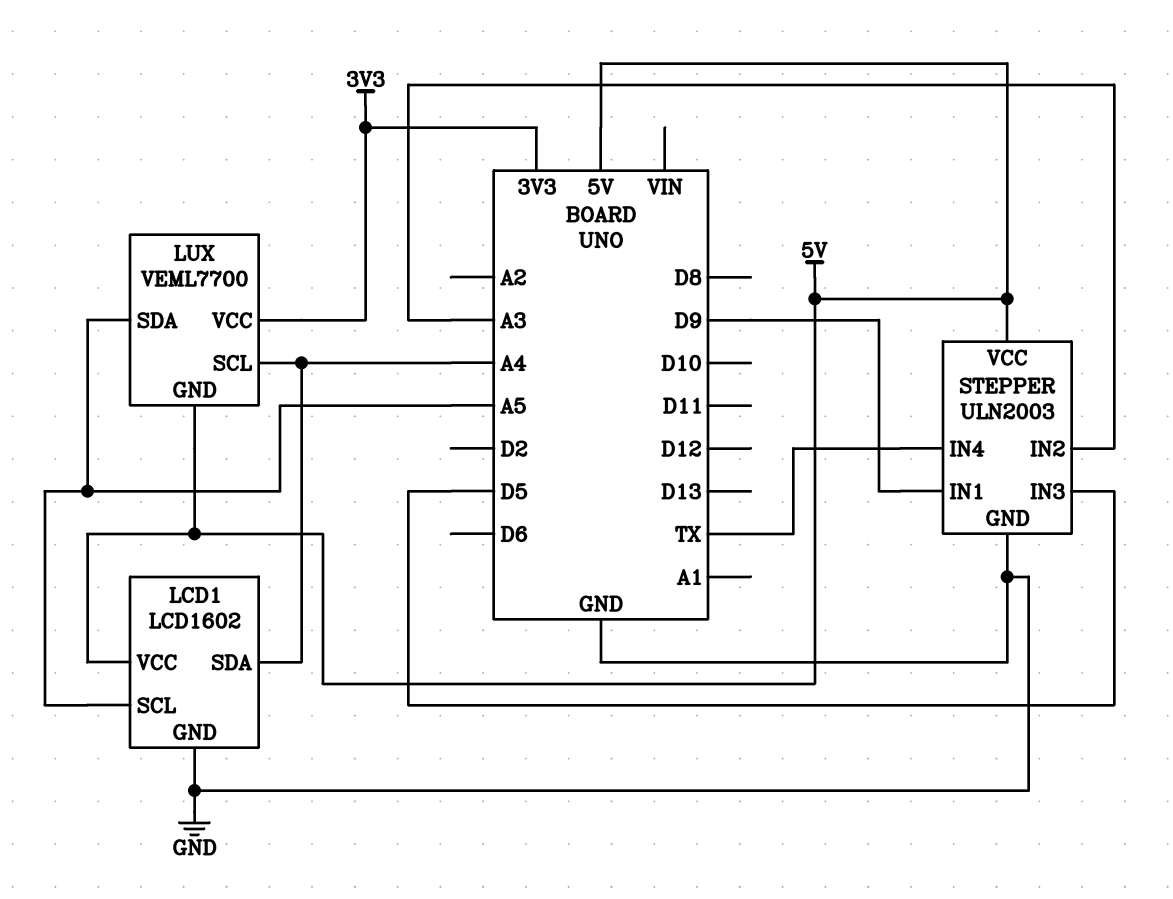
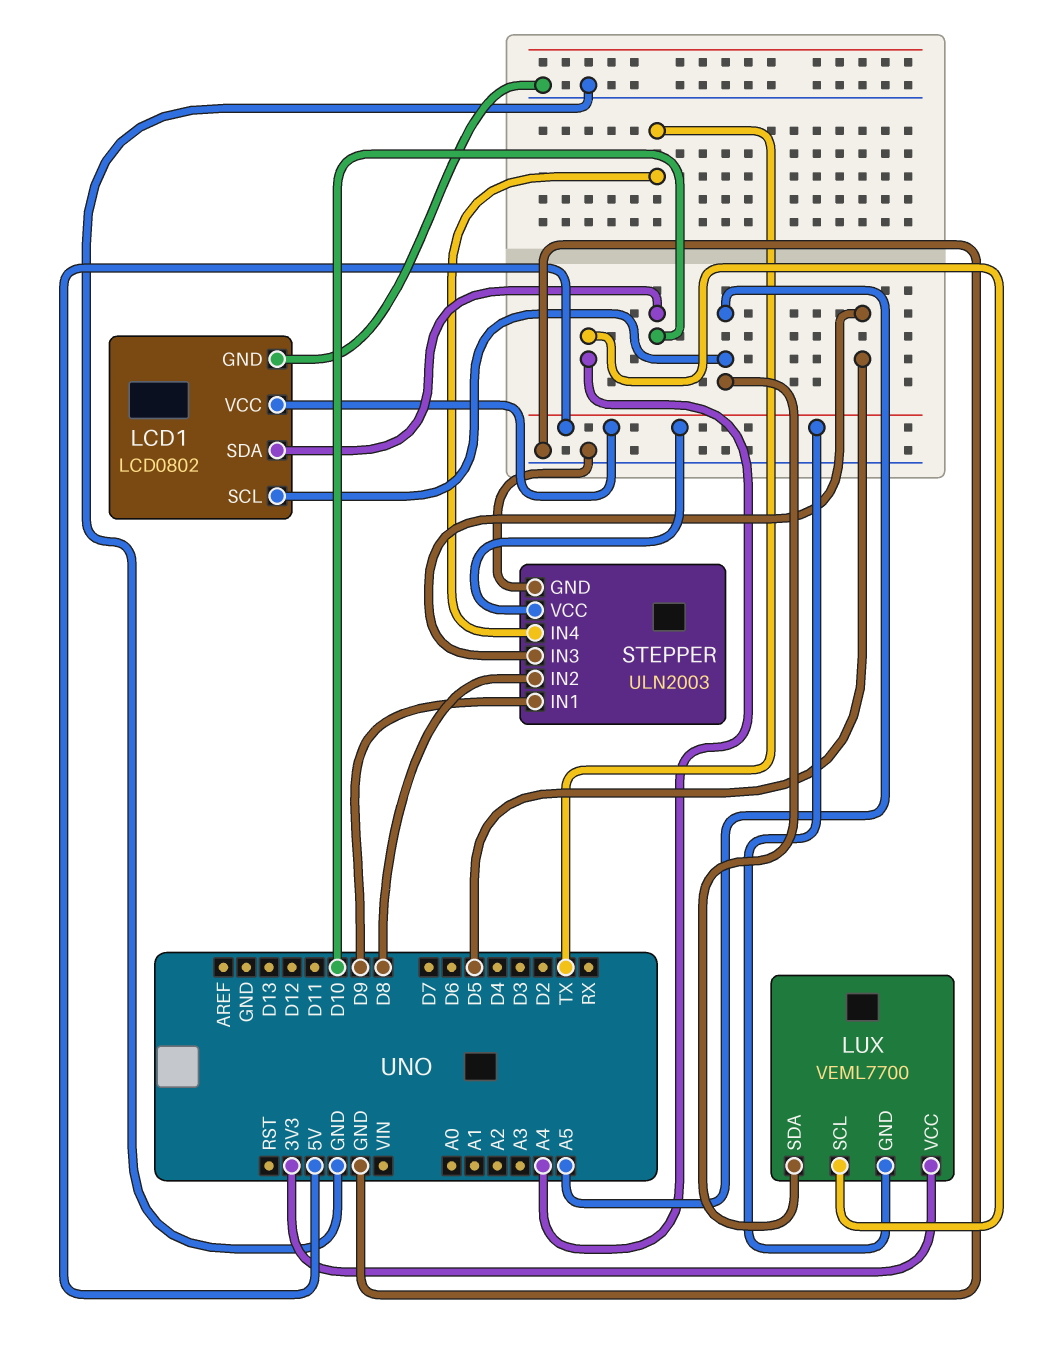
LCD1: LCD1602 -> LCD0802
LCD1 pin SDA: A4 -> D10
STEPPER pin IN2: A3 -> D8

